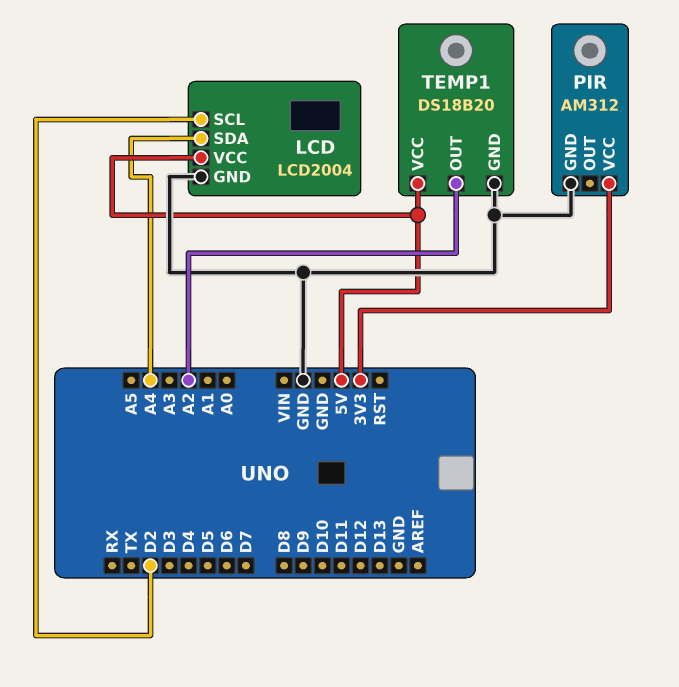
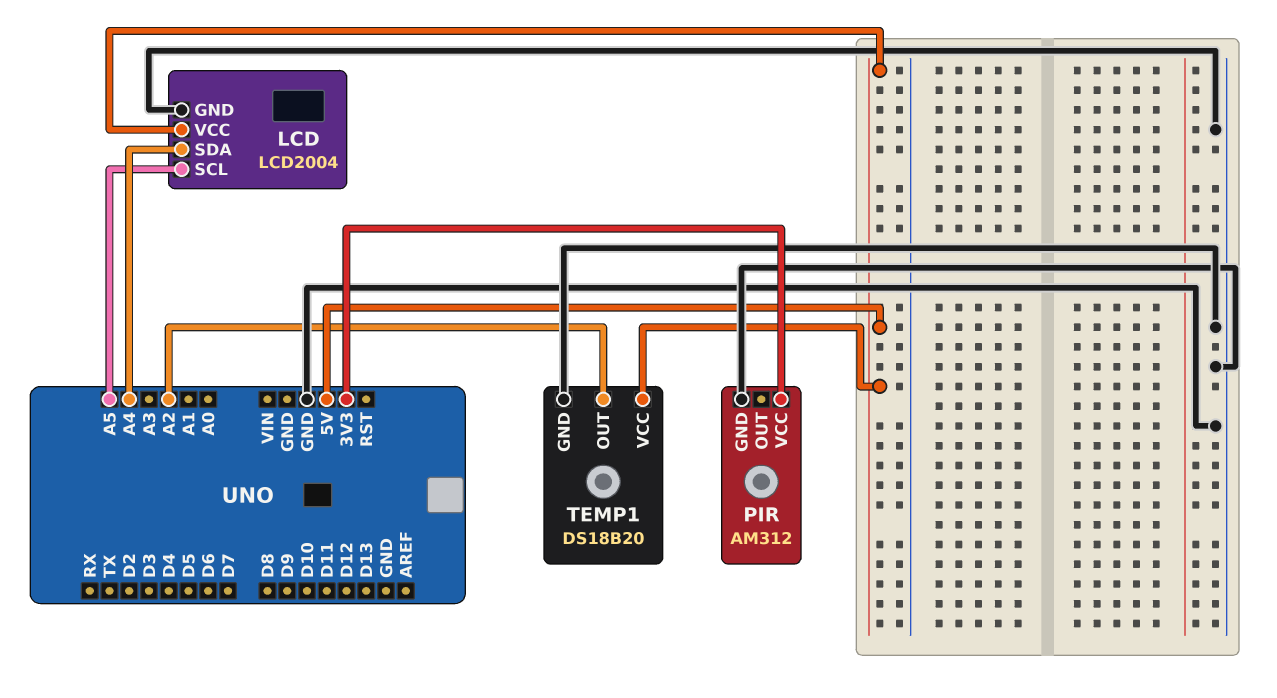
LCD pin SCL: D2 -> A5

